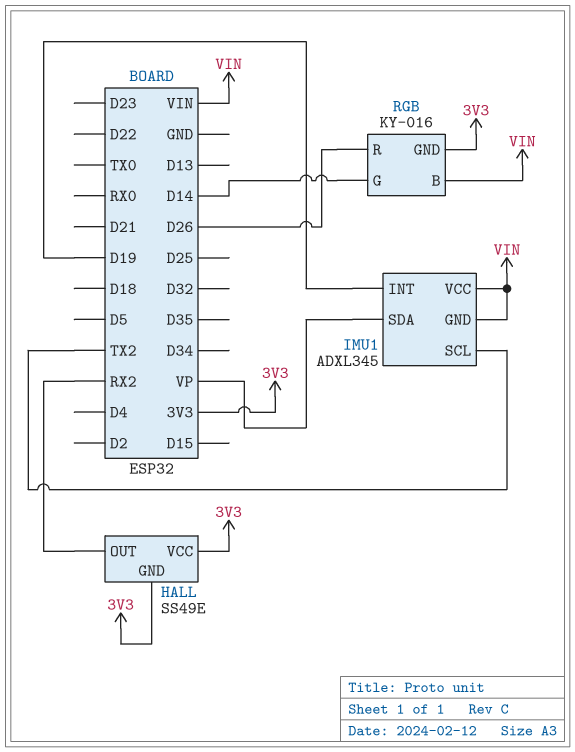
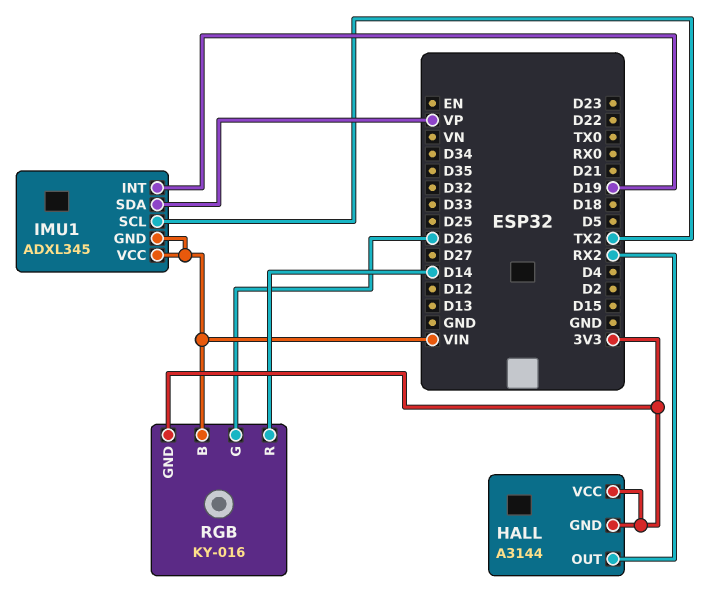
HALL: SS49E -> A3144
RGB pin G: D14 -> D26
RGB pin R: D26 -> D14

